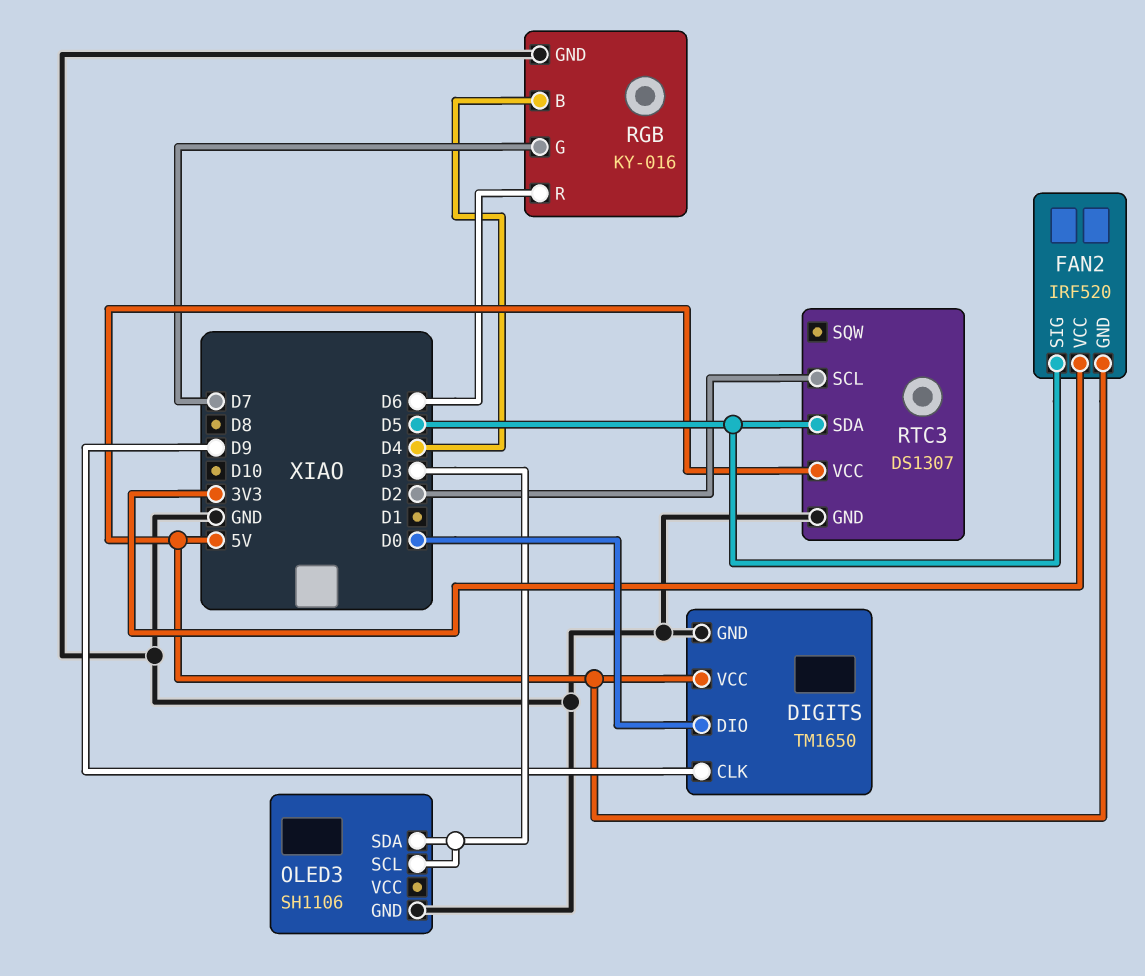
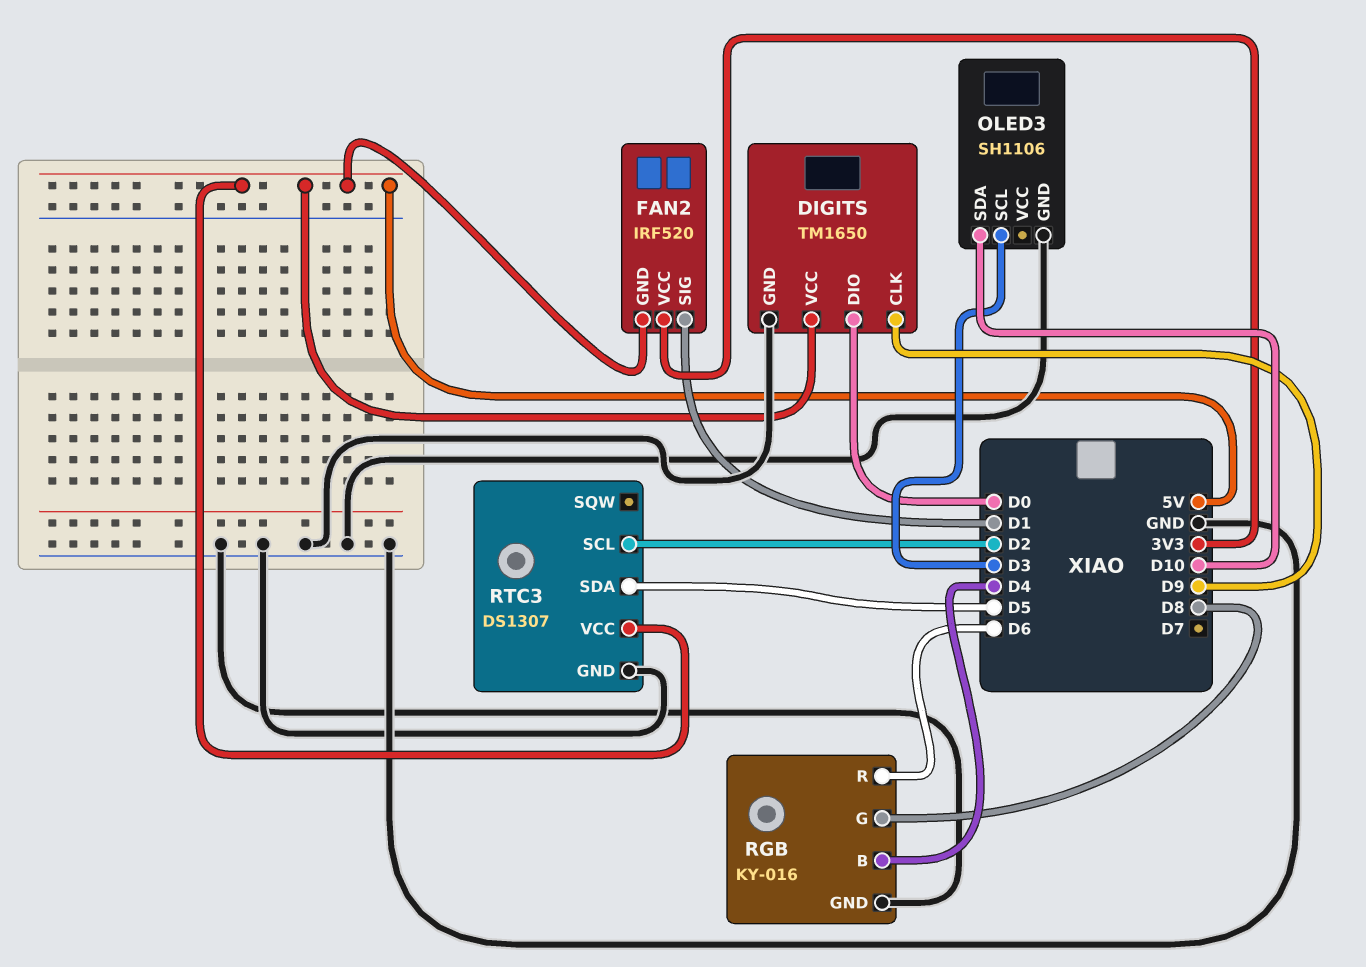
FAN2 pin SIG: D5 -> D1
OLED3 pin SDA: D3 -> D10
RGB pin G: D7 -> D8

